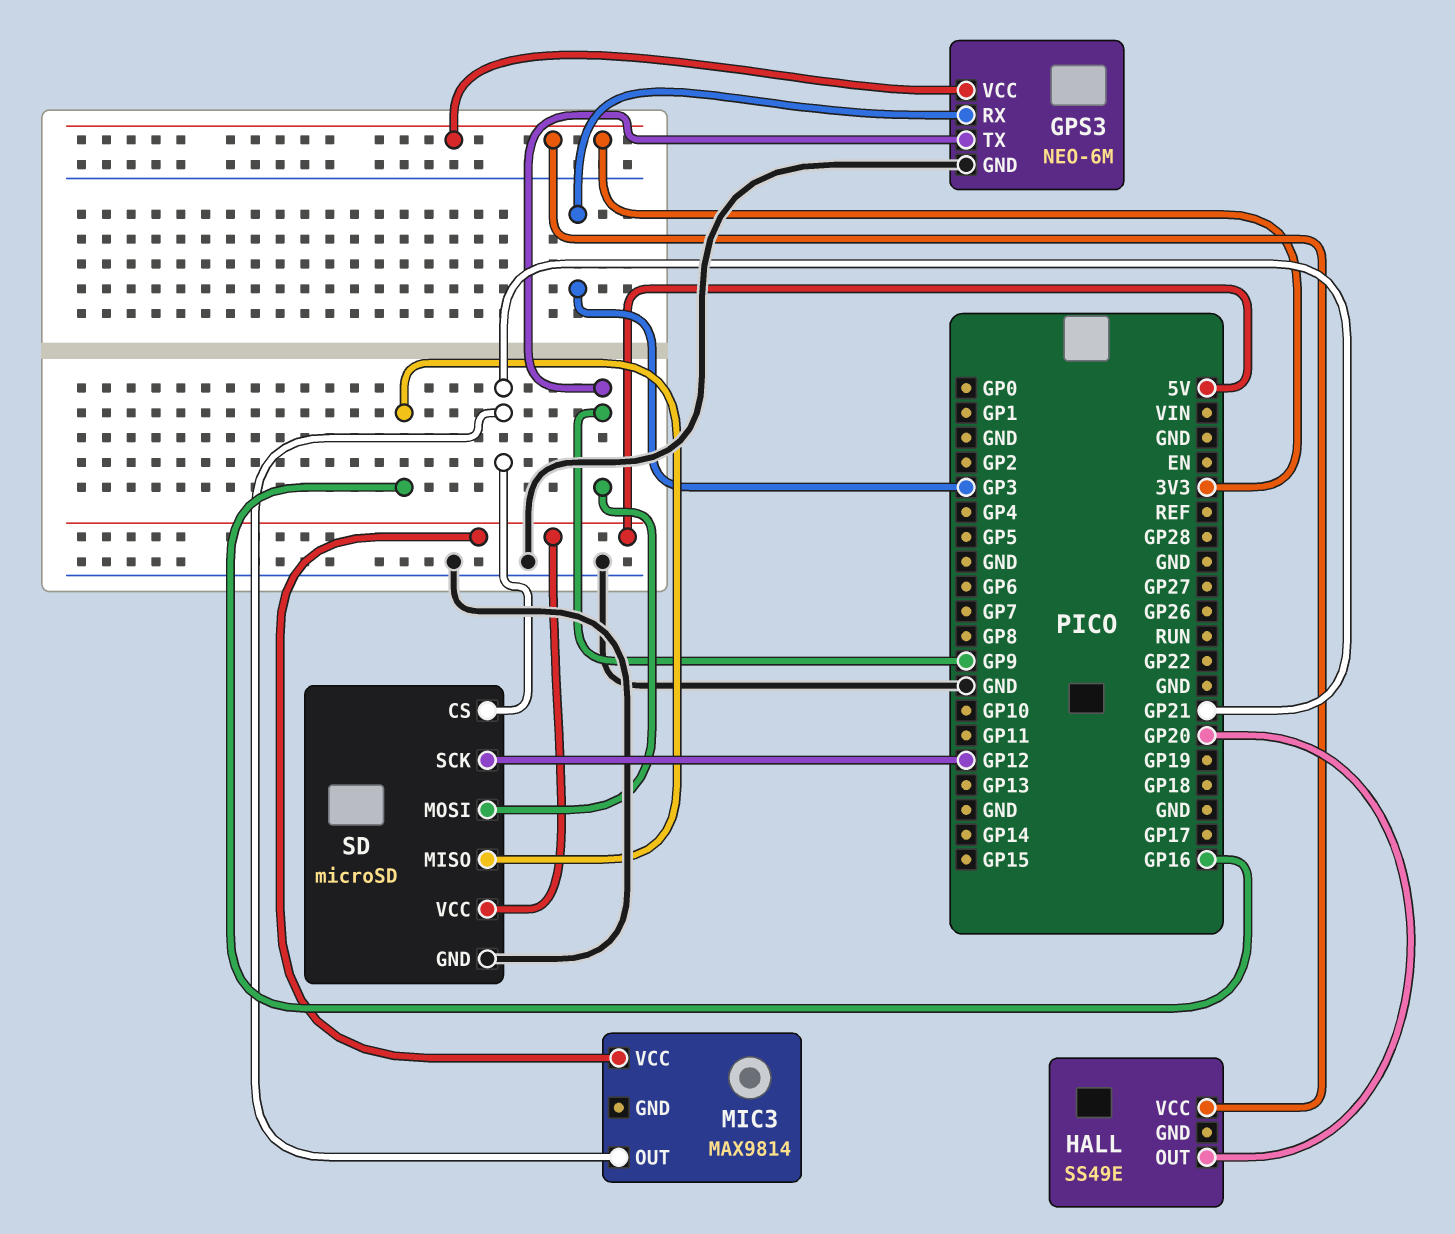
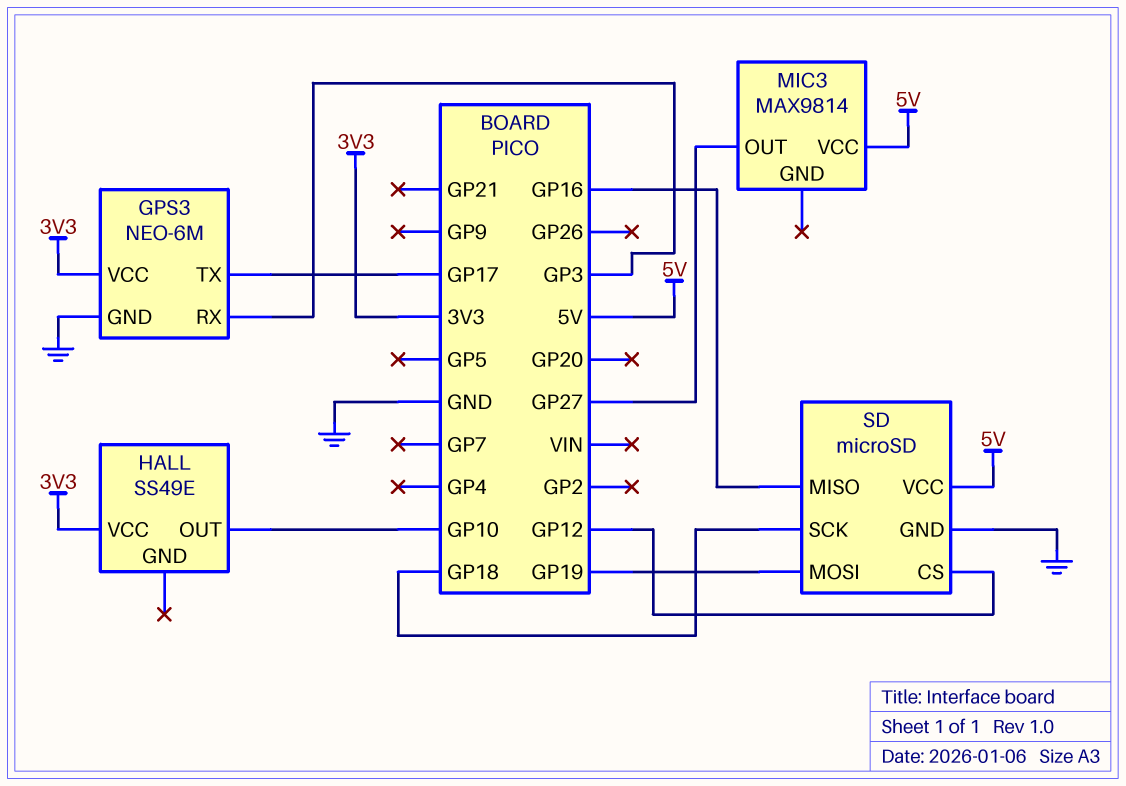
GPS3 pin TX: GP9 -> GP17
HALL pin OUT: GP20 -> GP10
MIC3 pin OUT: GP21 -> GP27
SD pin CS: GP21 -> GP12
SD pin MOSI: GP9 -> GP19
SD pin SCK: GP12 -> GP18

